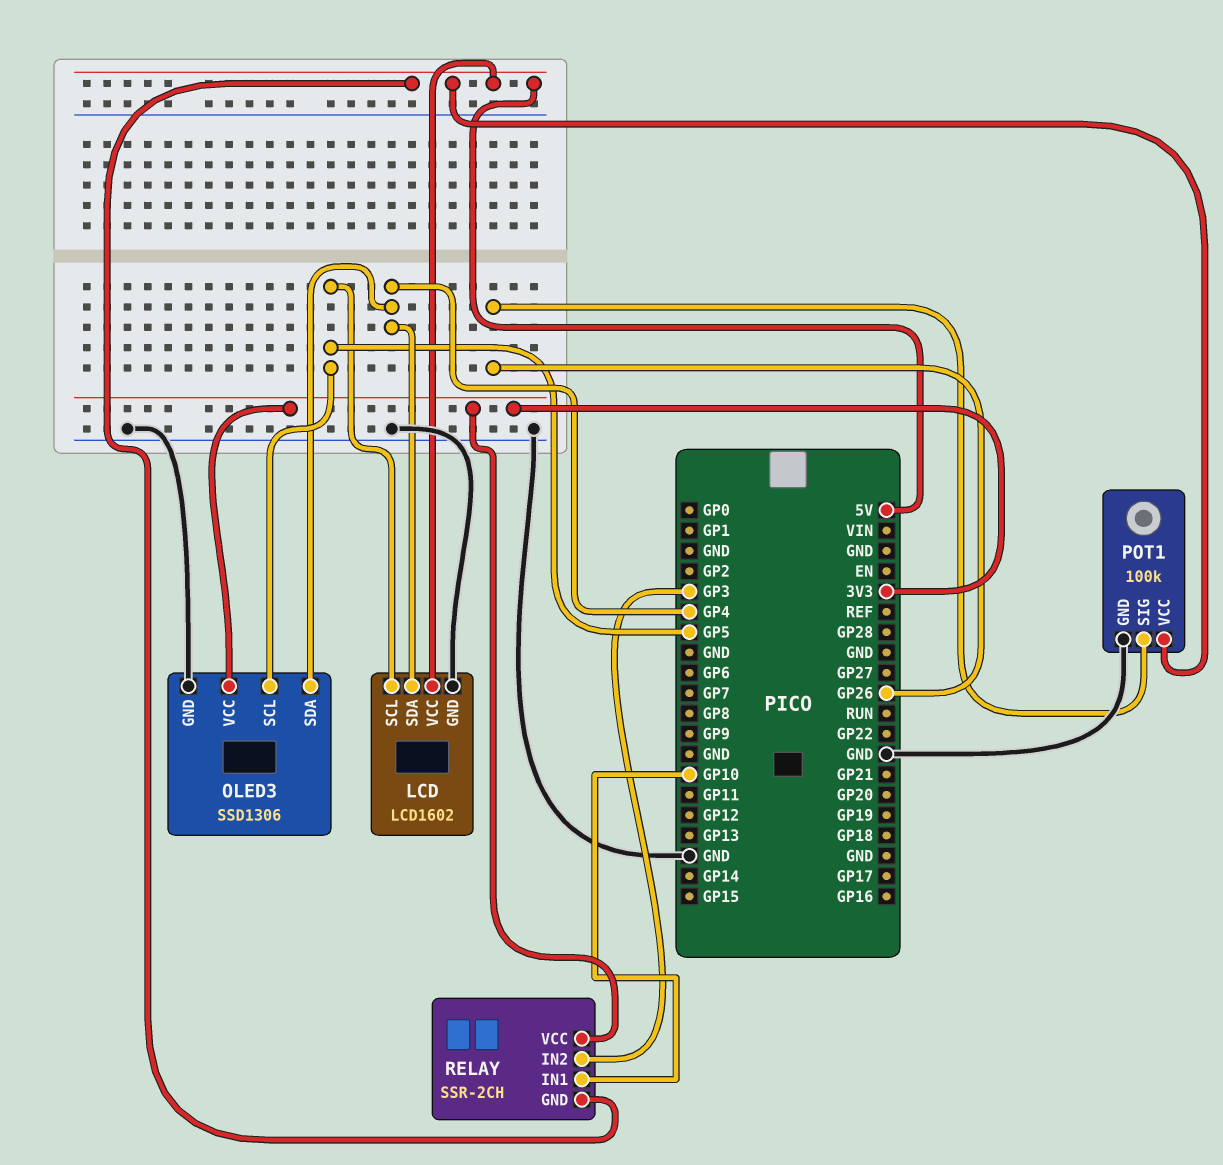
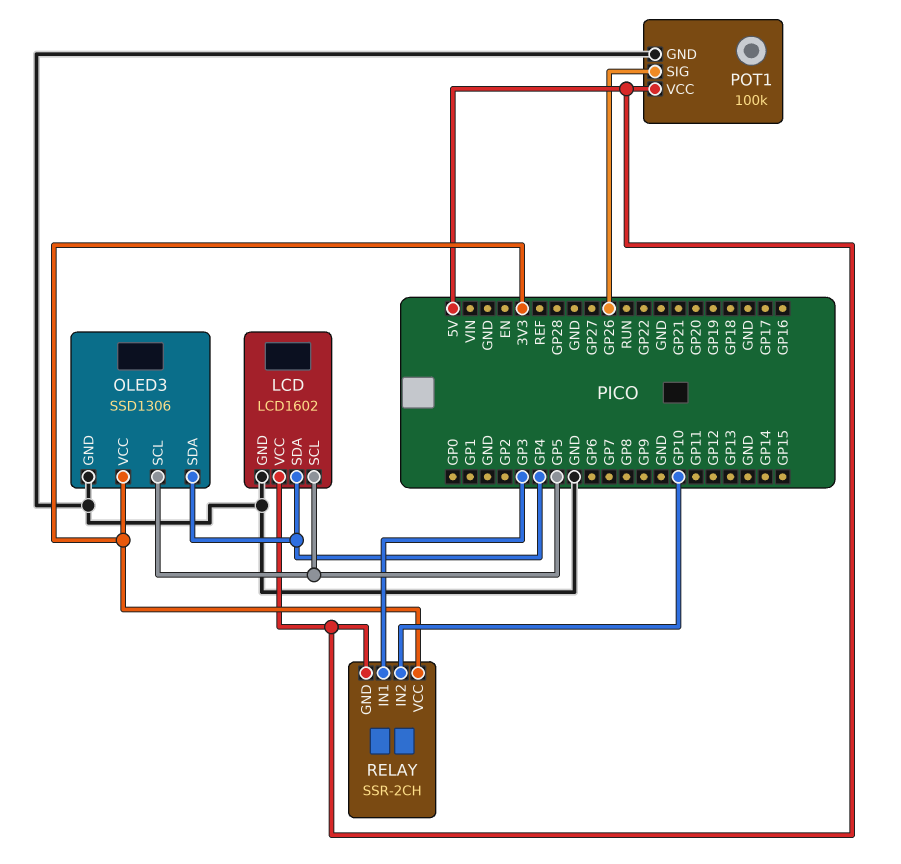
RELAY pin IN1: GP10 -> GP3
RELAY pin IN2: GP3 -> GP10

